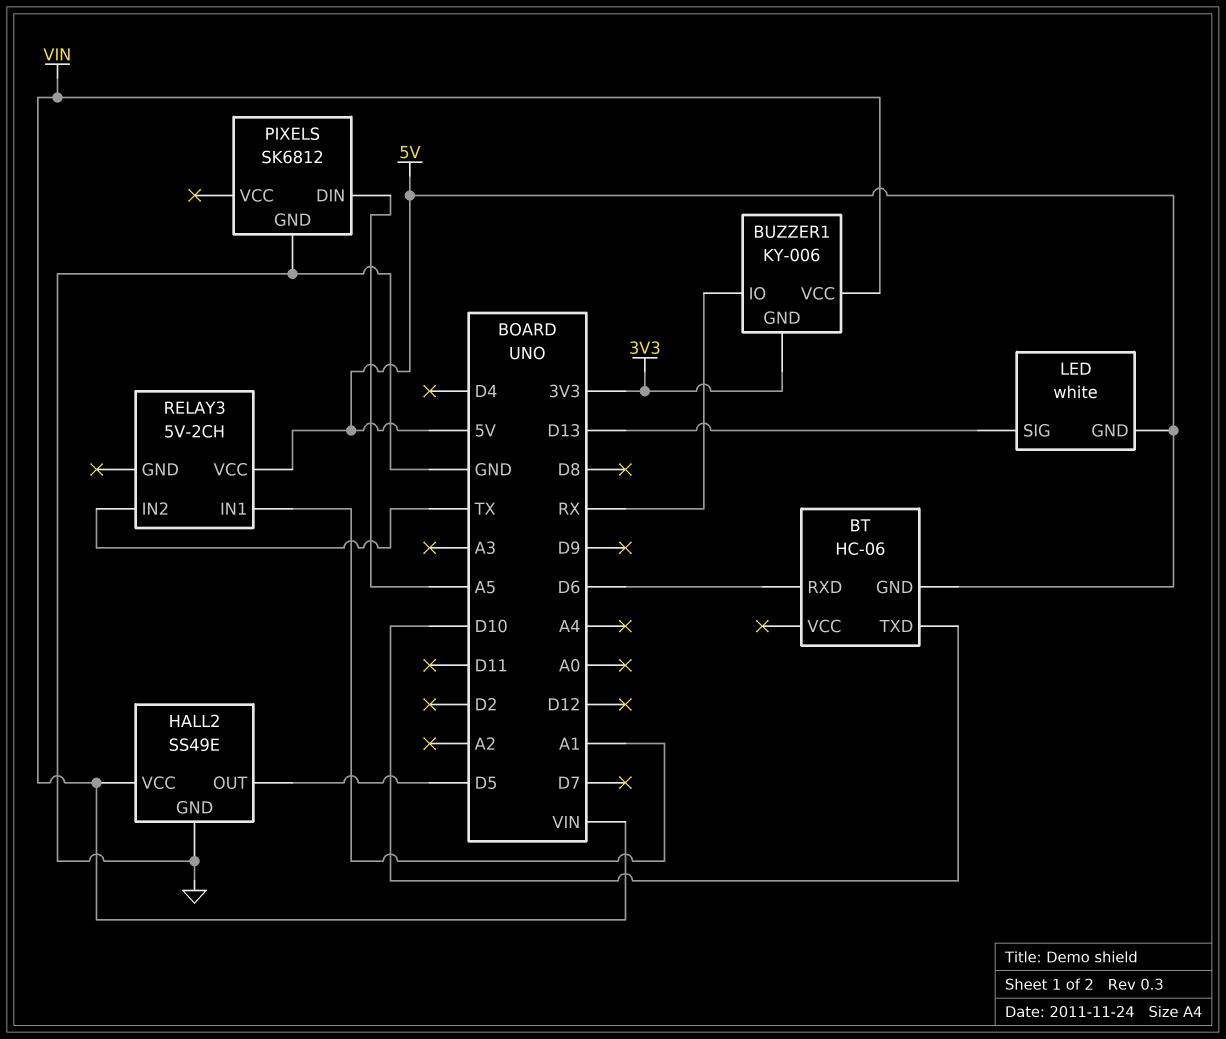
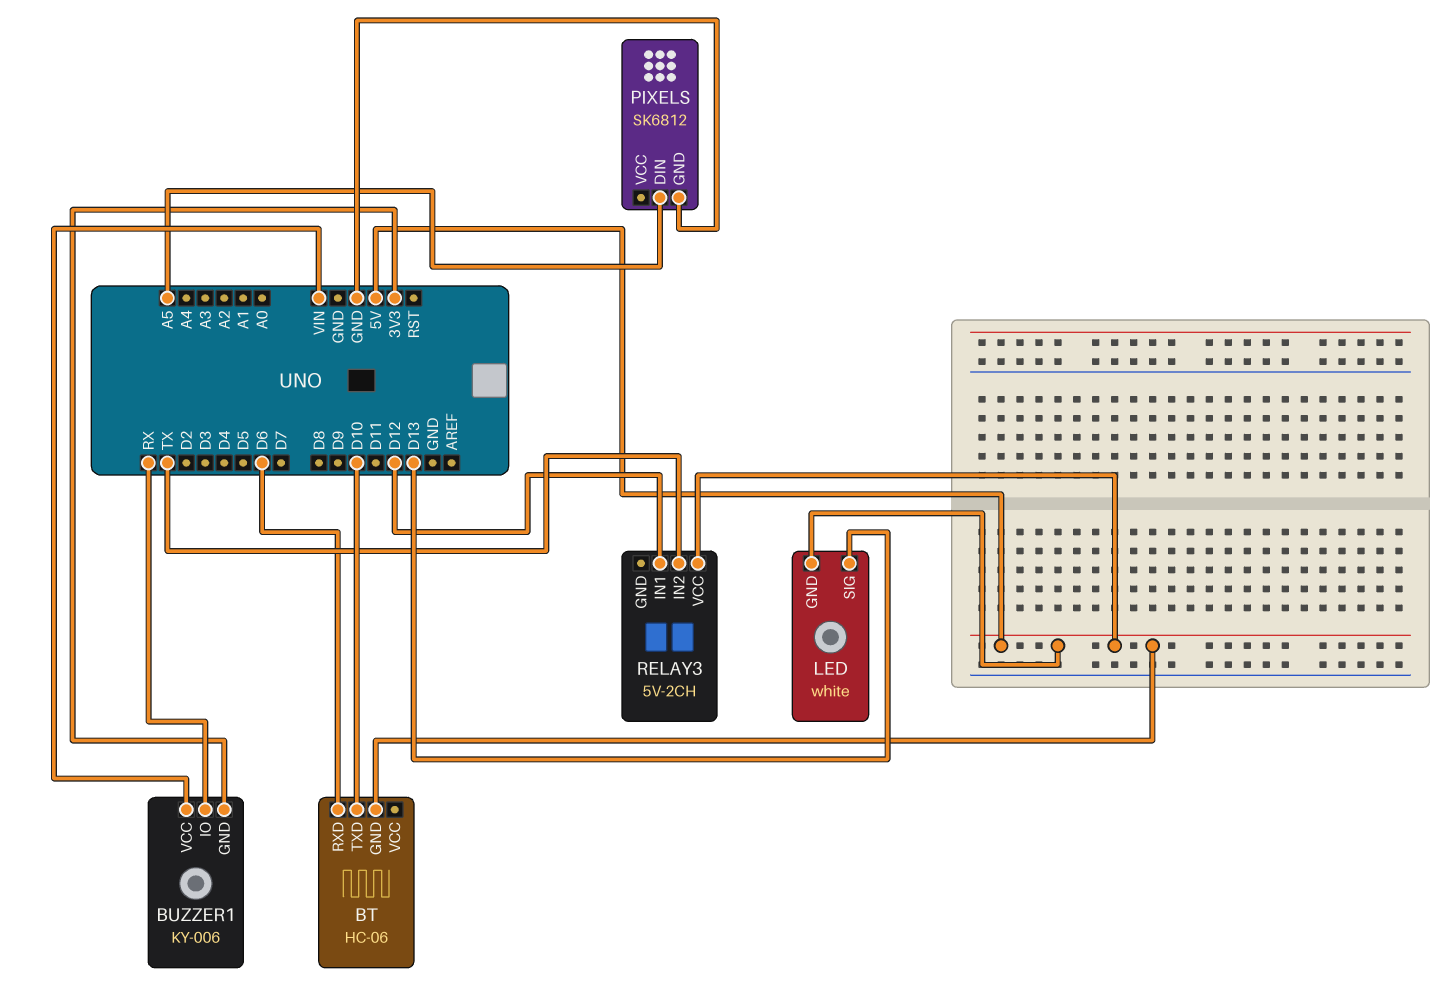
HALL2: SS49E -> none
HALL2 pin GND: GND -> none
HALL2 pin OUT: D5 -> none
HALL2 pin VCC: VIN -> none
RELAY3 pin IN1: A1 -> D12

